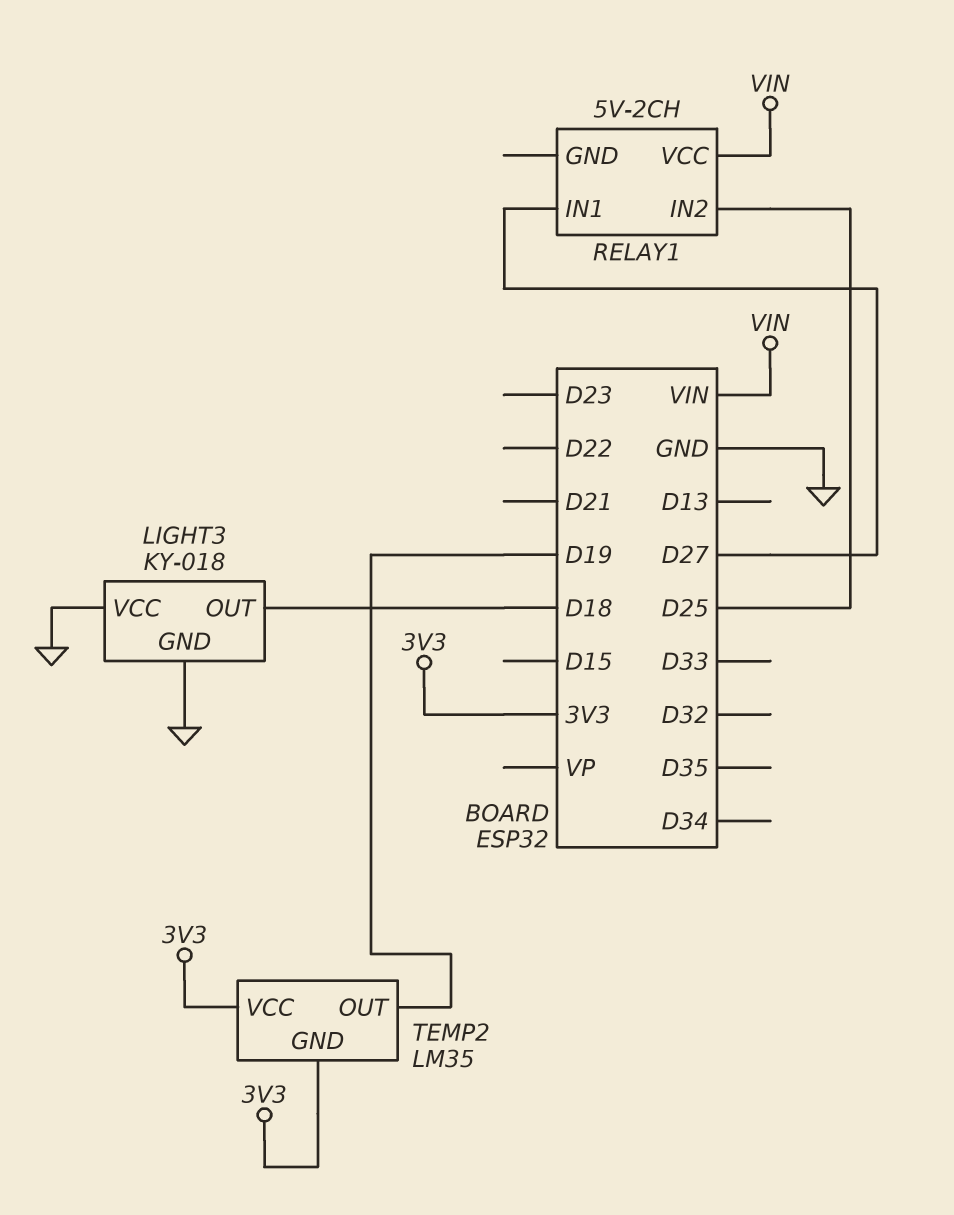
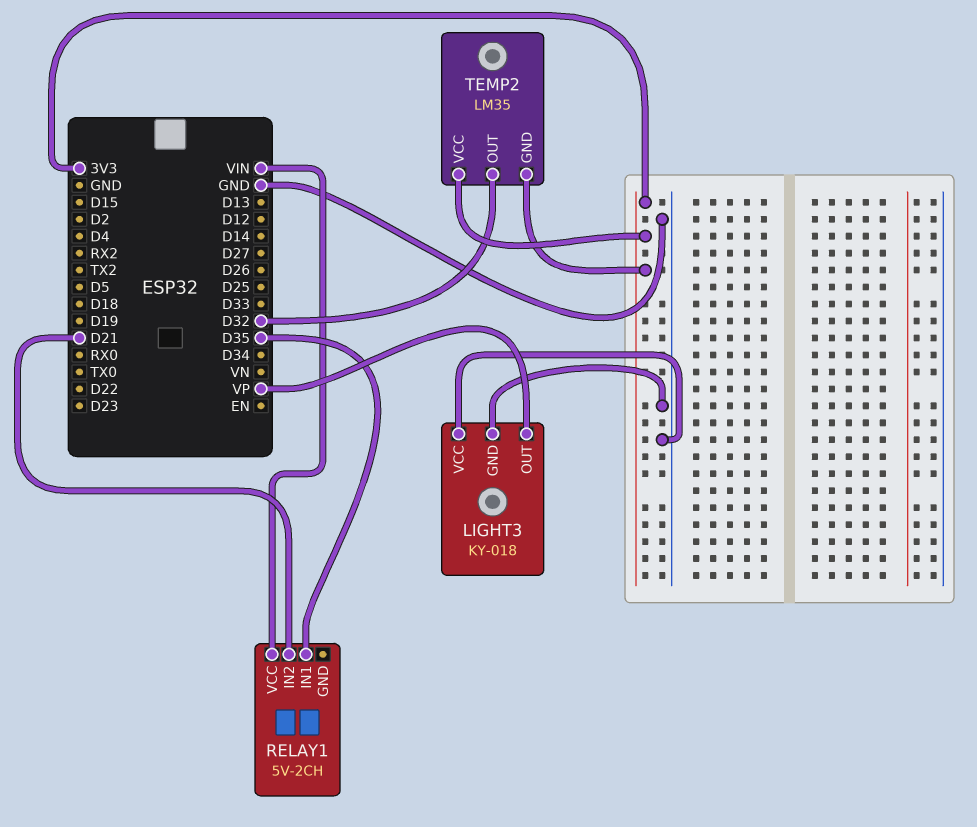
LIGHT3 pin OUT: D18 -> VP
RELAY1 pin IN1: D27 -> D35
RELAY1 pin IN2: D25 -> D21
TEMP2 pin OUT: D19 -> D32

